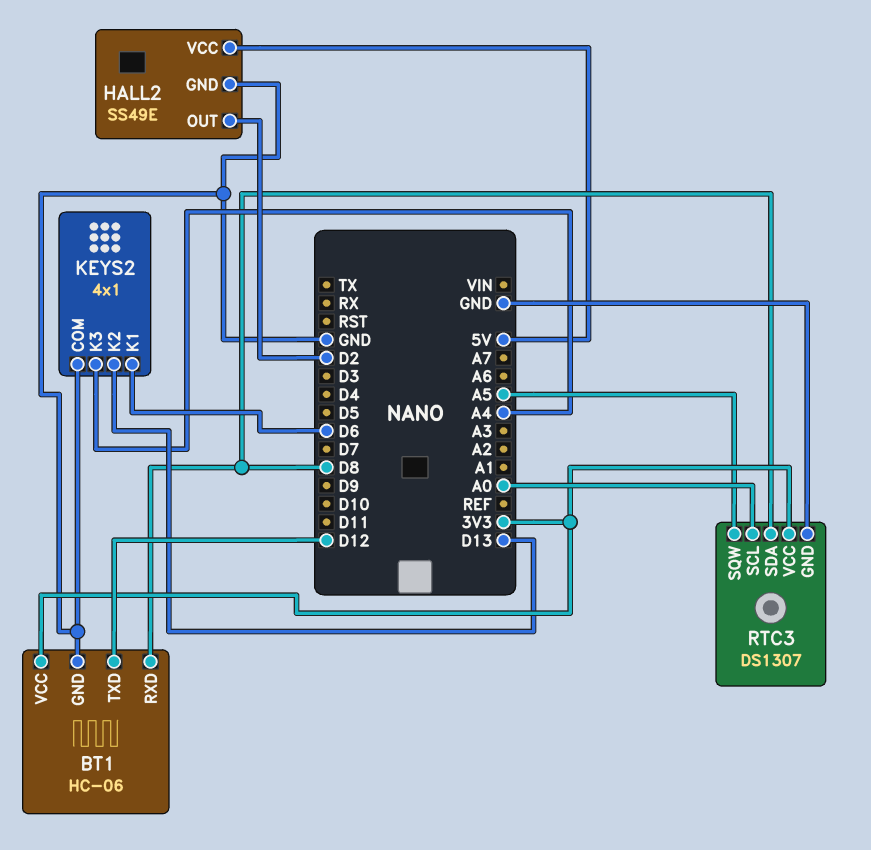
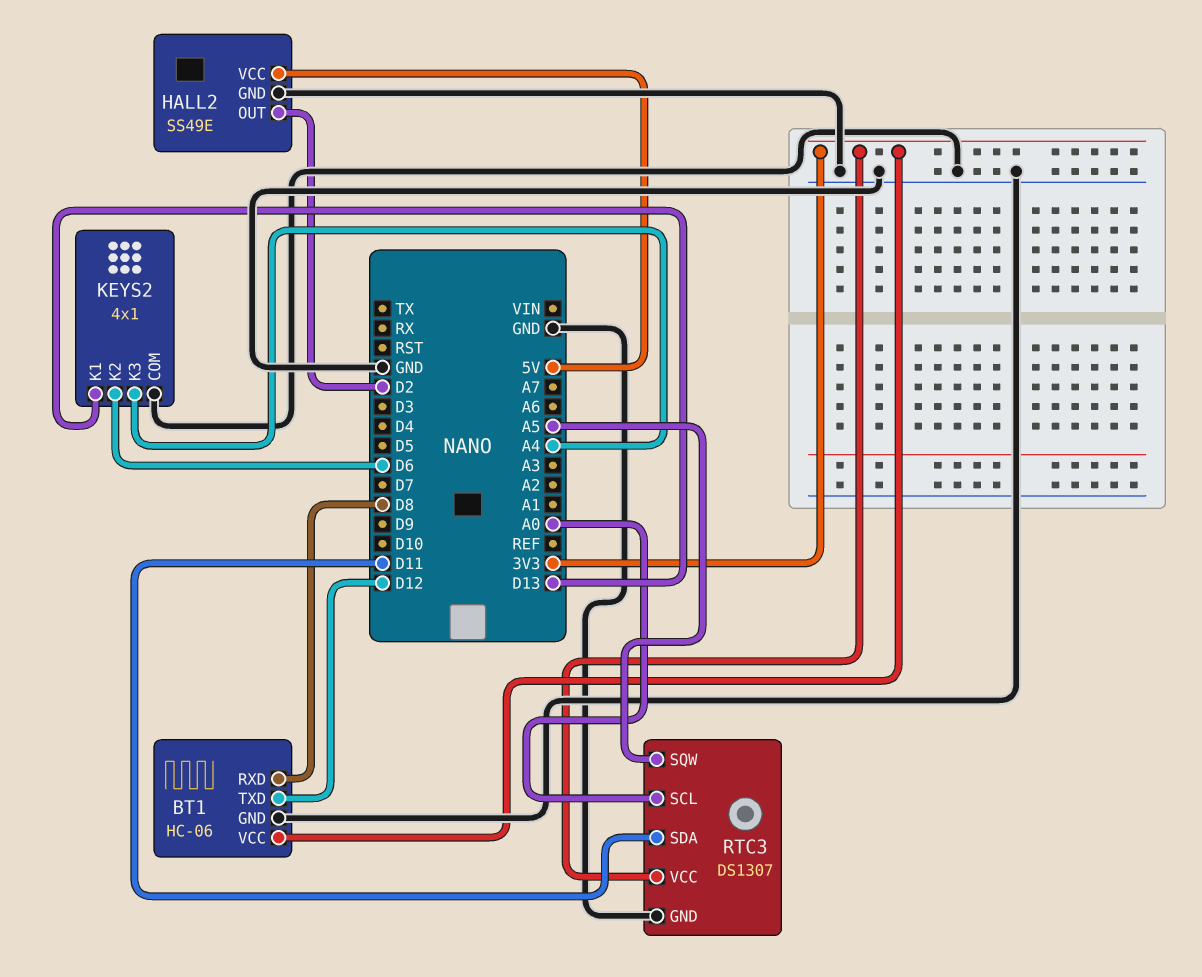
KEYS2 pin K1: D6 -> D13
KEYS2 pin K2: D13 -> D6
RTC3 pin SDA: D8 -> D11

